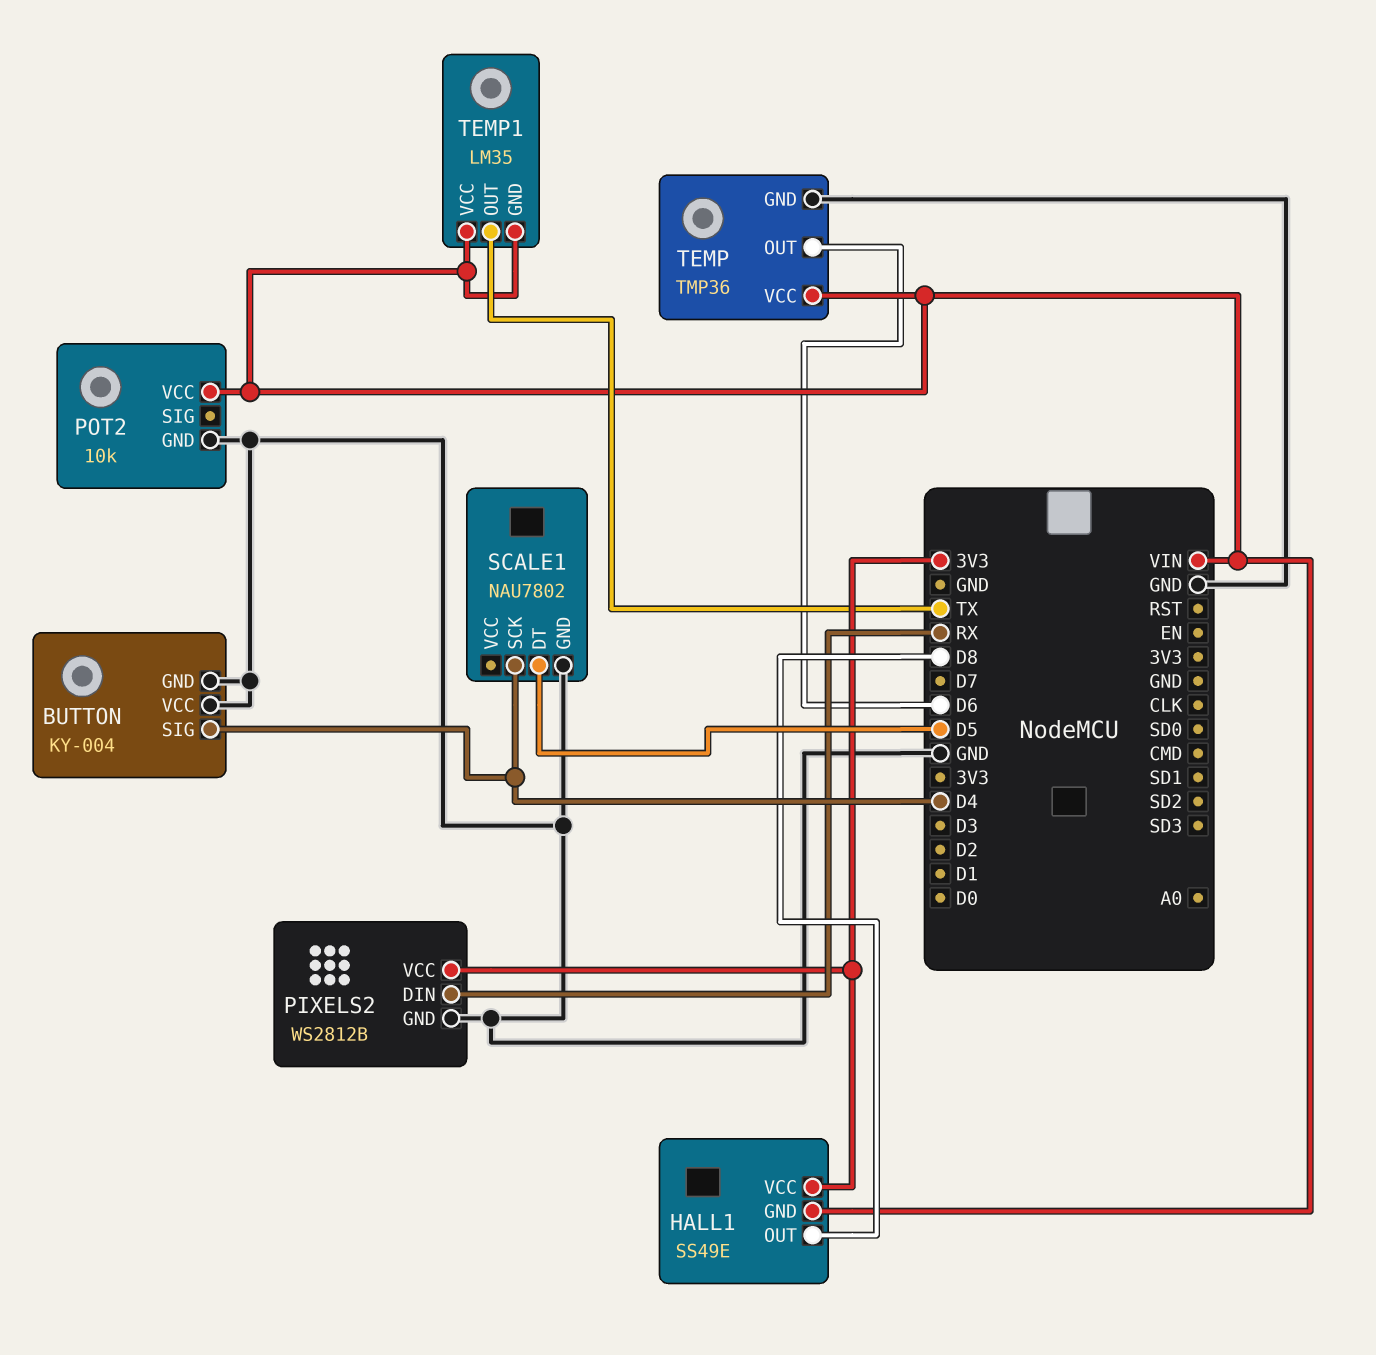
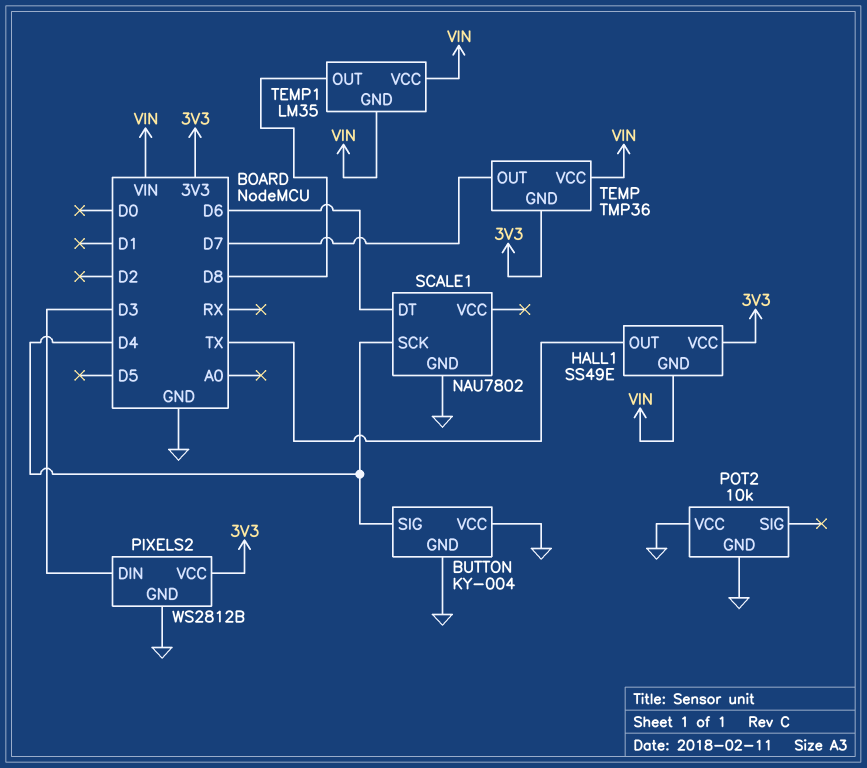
HALL1 pin OUT: D8 -> TX
PIXELS2 pin DIN: RX -> D3
POT2 pin VCC: VIN -> GND
SCALE1 pin DT: D5 -> D6
TEMP pin GND: GND -> 3V3
TEMP pin OUT: D6 -> D7
TEMP1 pin OUT: TX -> D8

